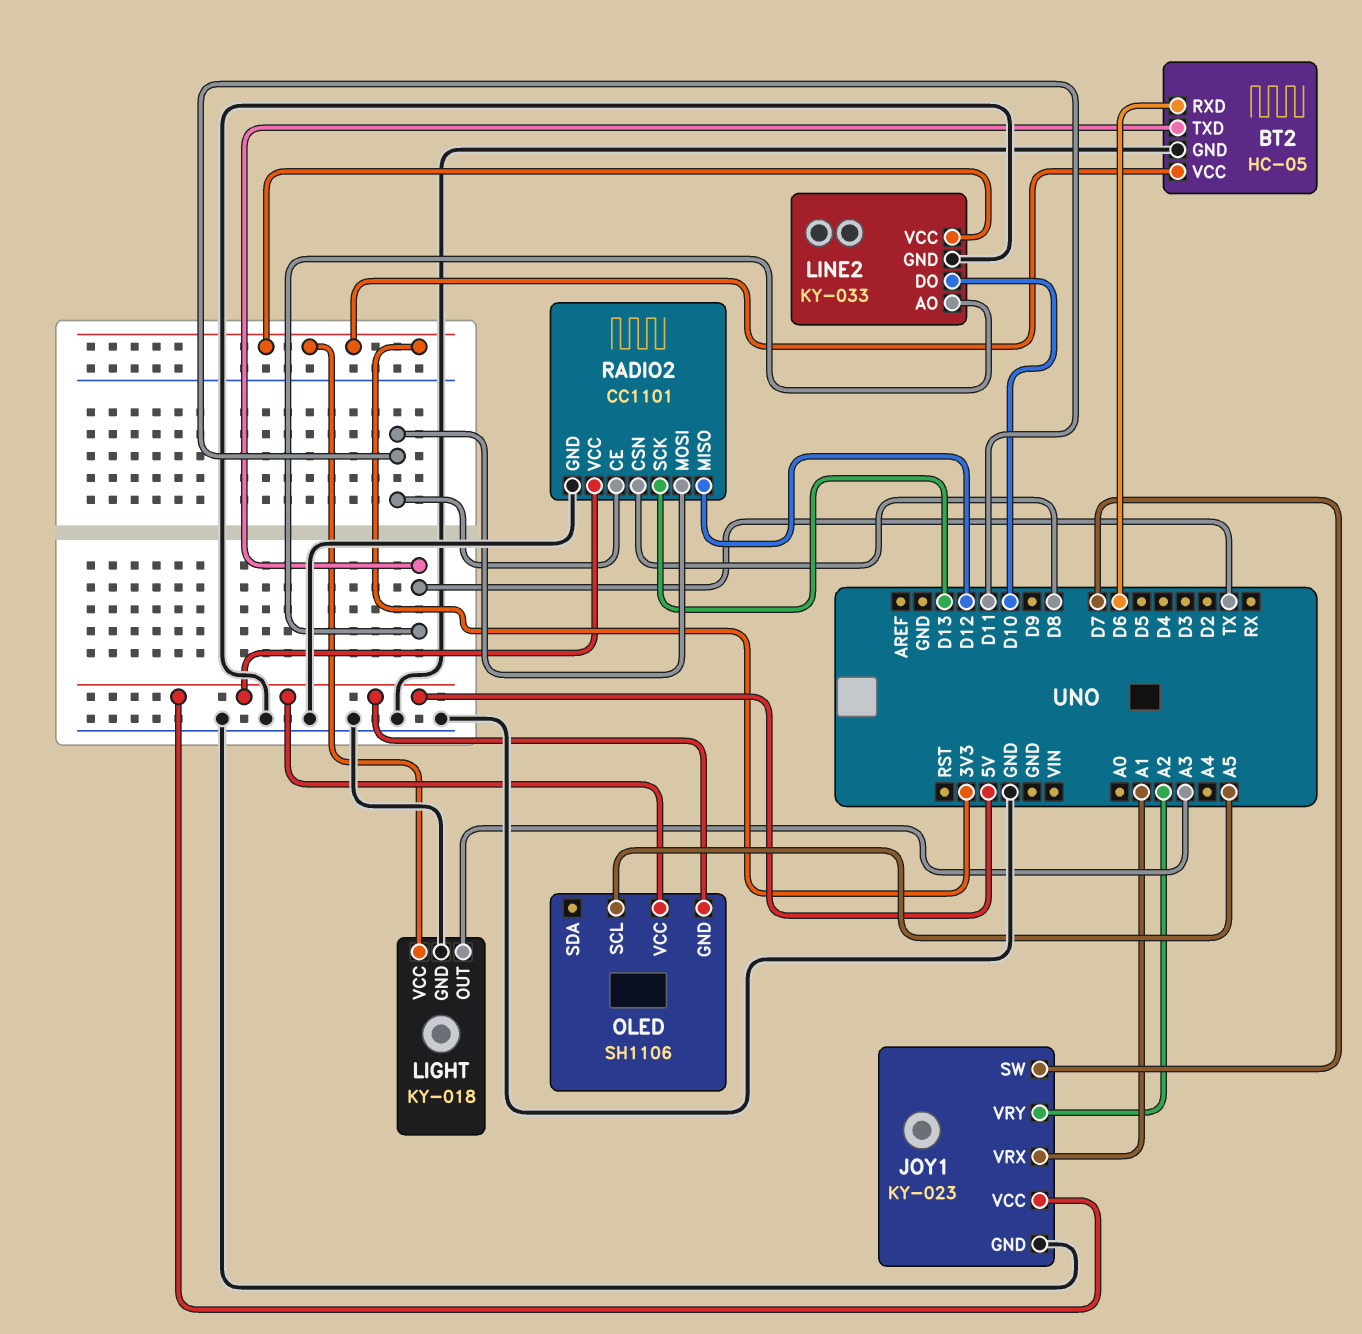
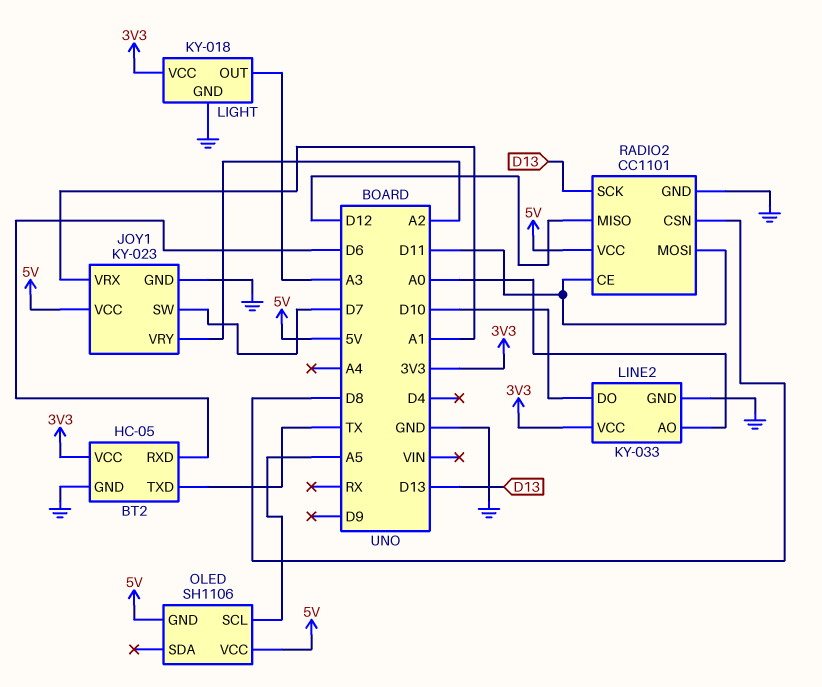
LINE2 pin AO: TX -> A0

